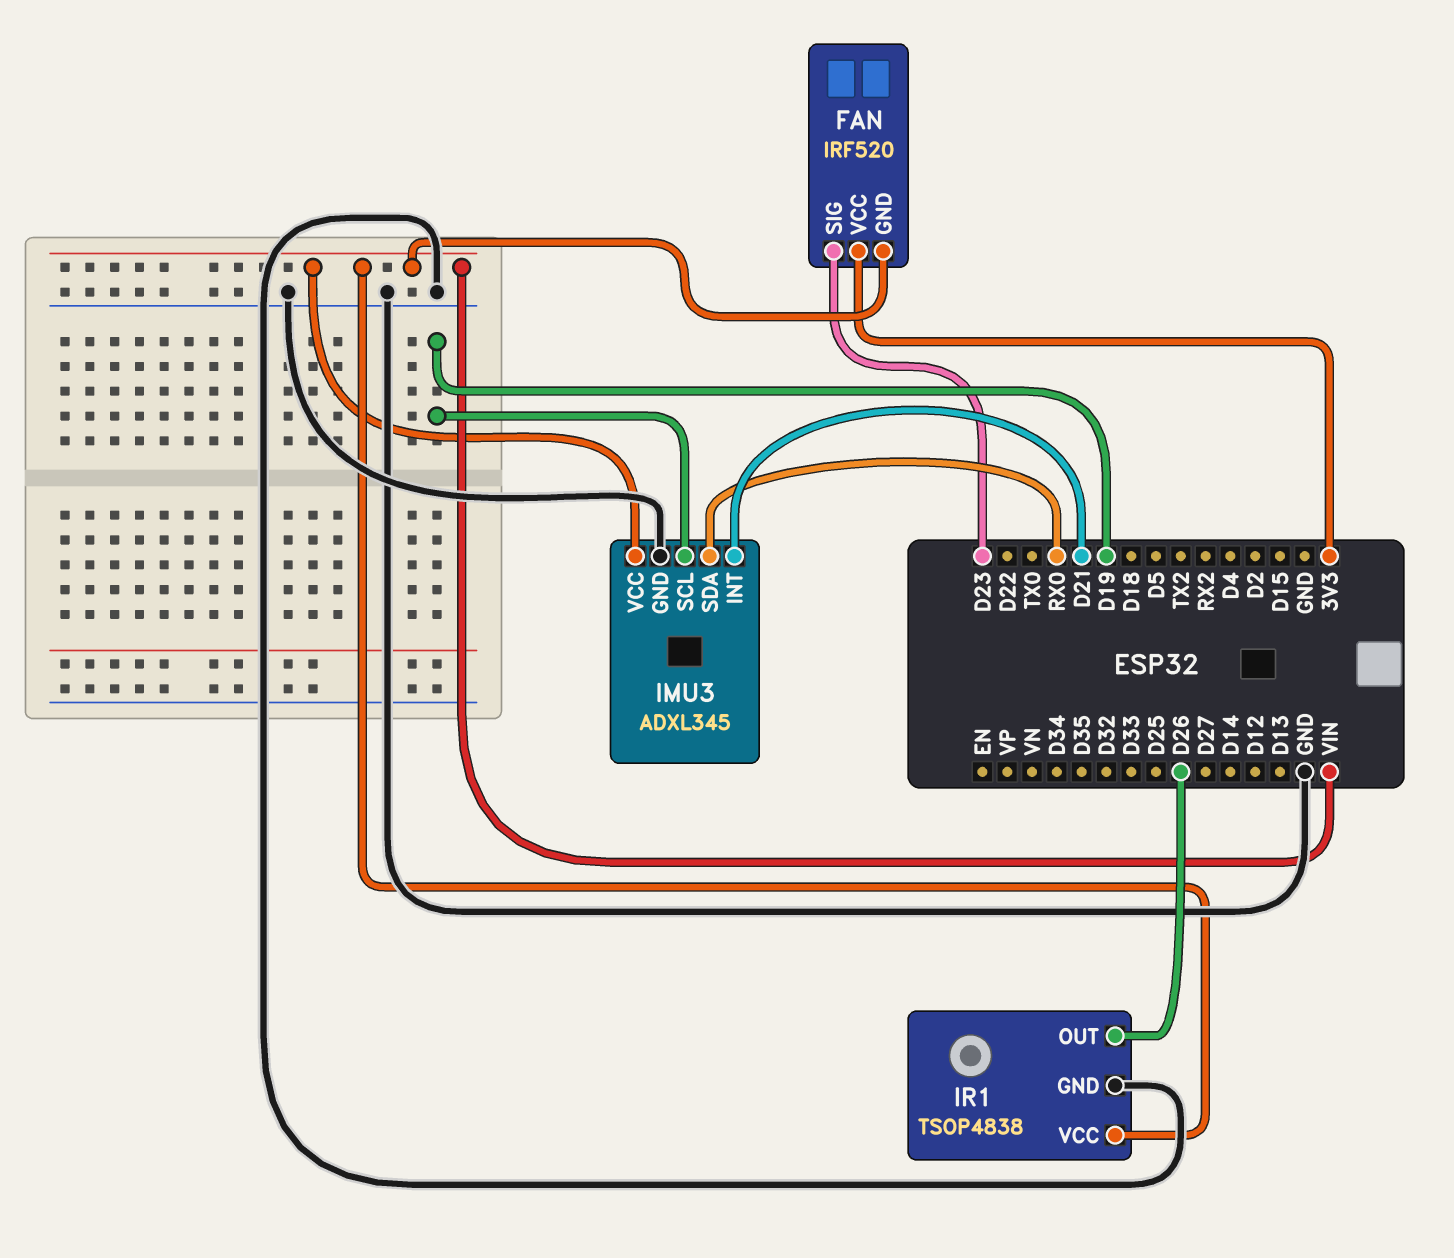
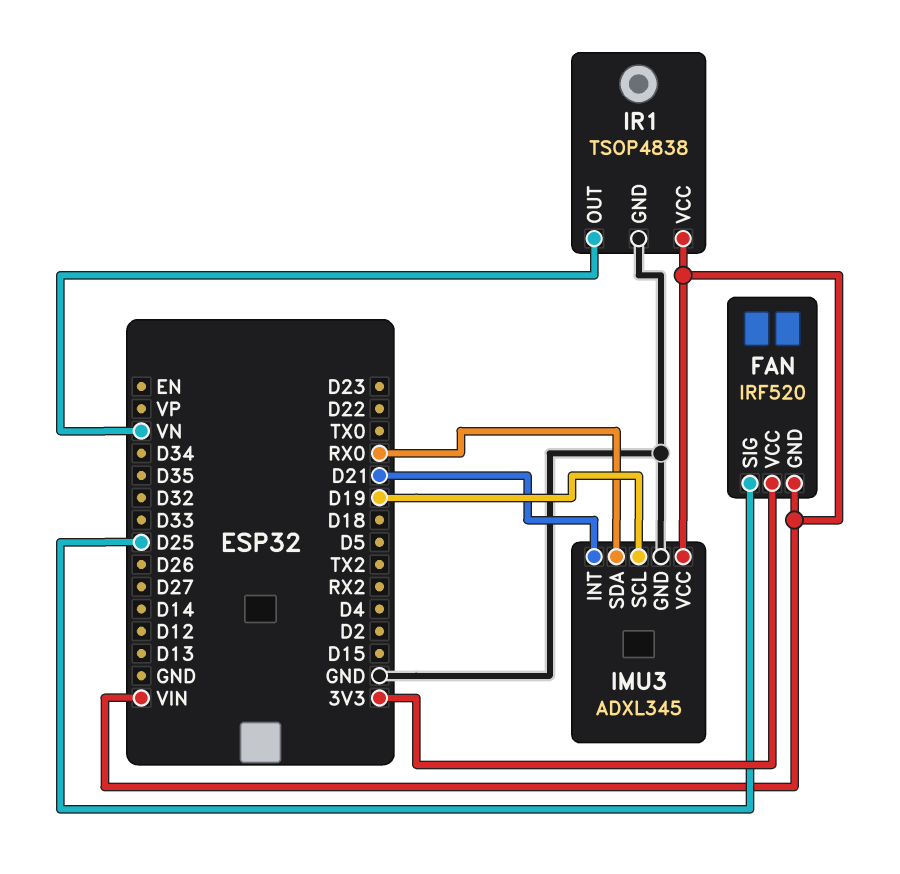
FAN pin SIG: D23 -> D25
IR1 pin OUT: D26 -> VN

